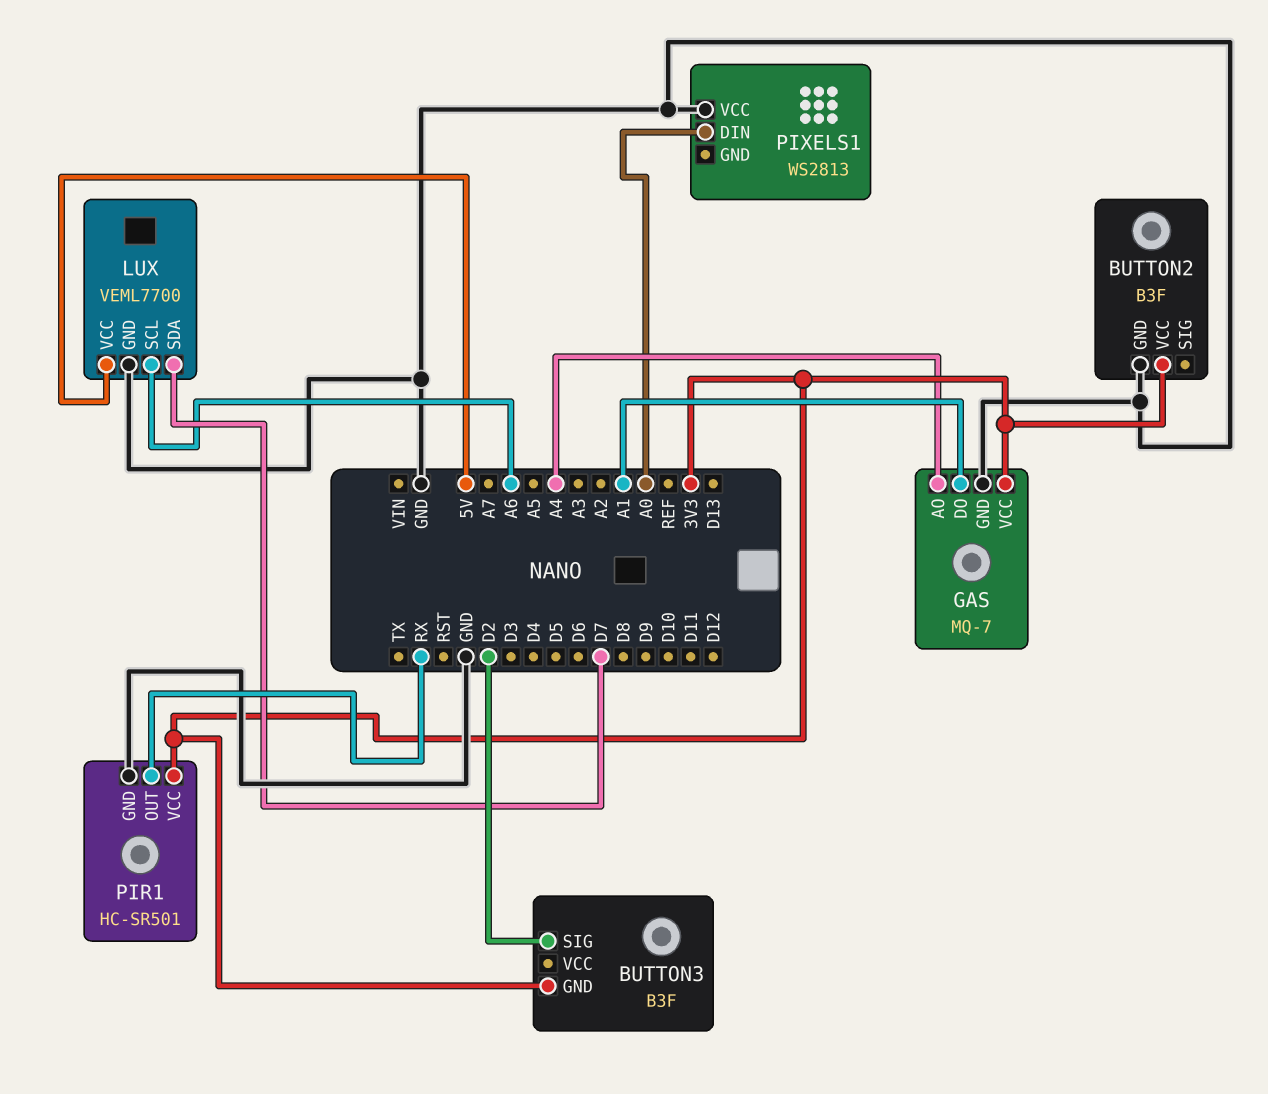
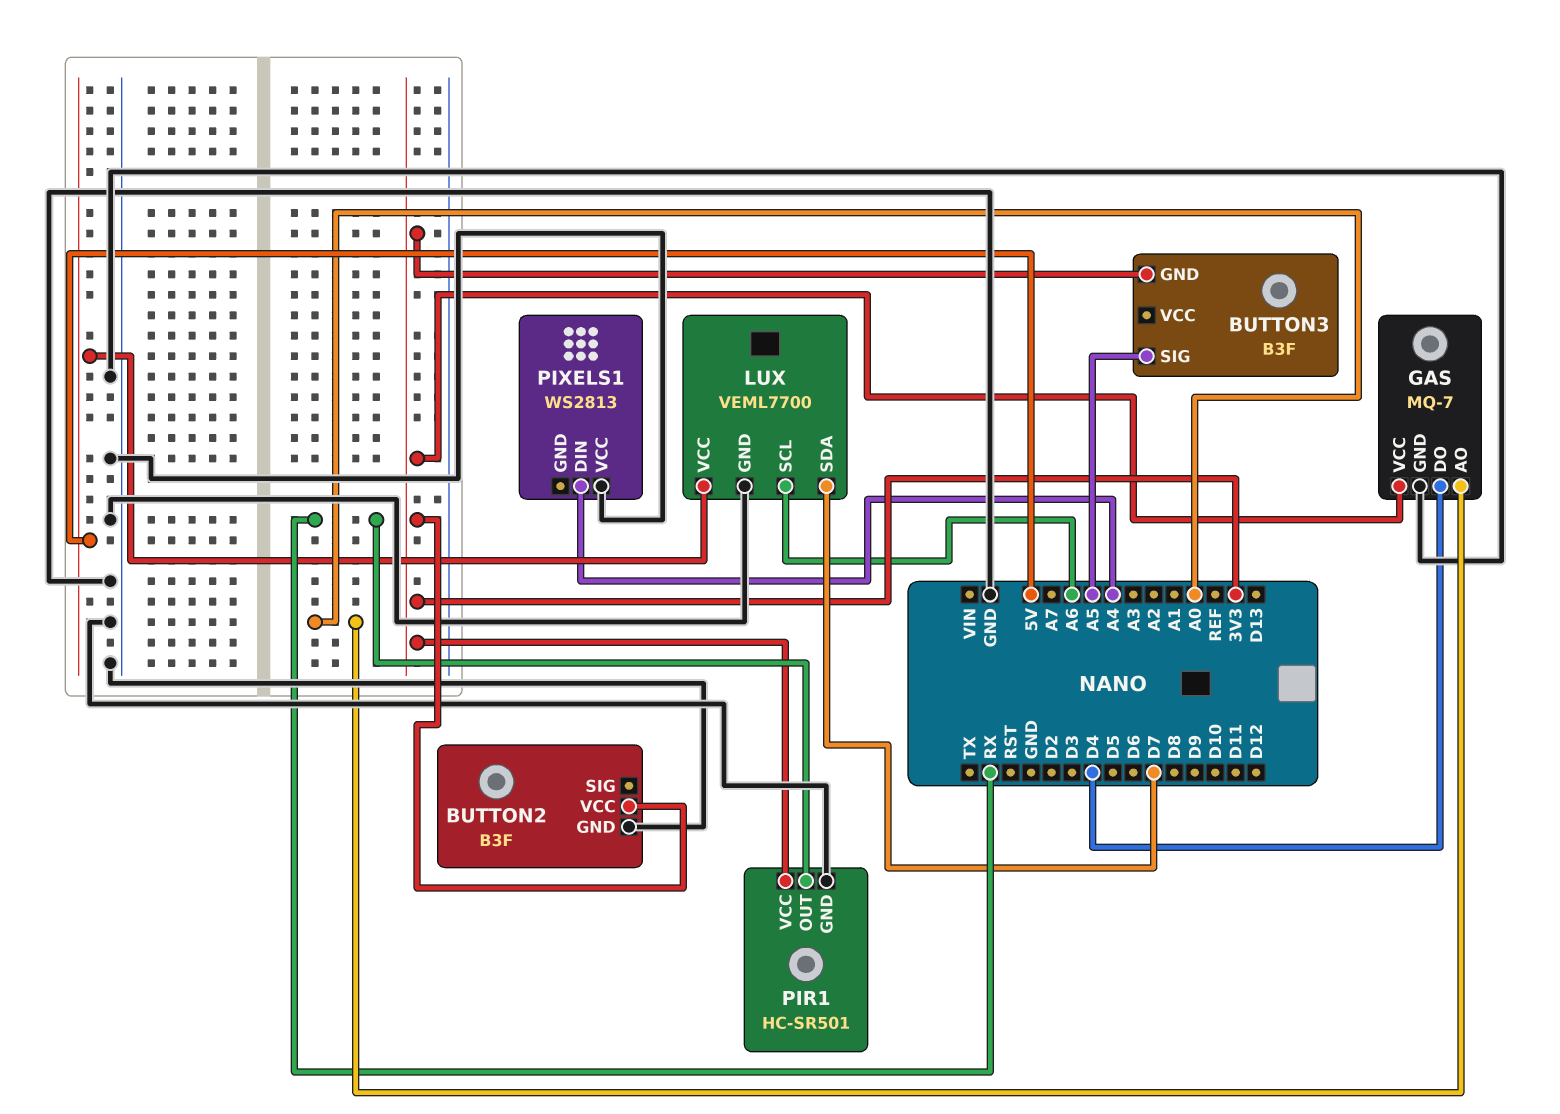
BUTTON3 pin SIG: D2 -> A5
GAS pin AO: A4 -> A0
GAS pin DO: A1 -> D4
PIXELS1 pin DIN: A0 -> A4

